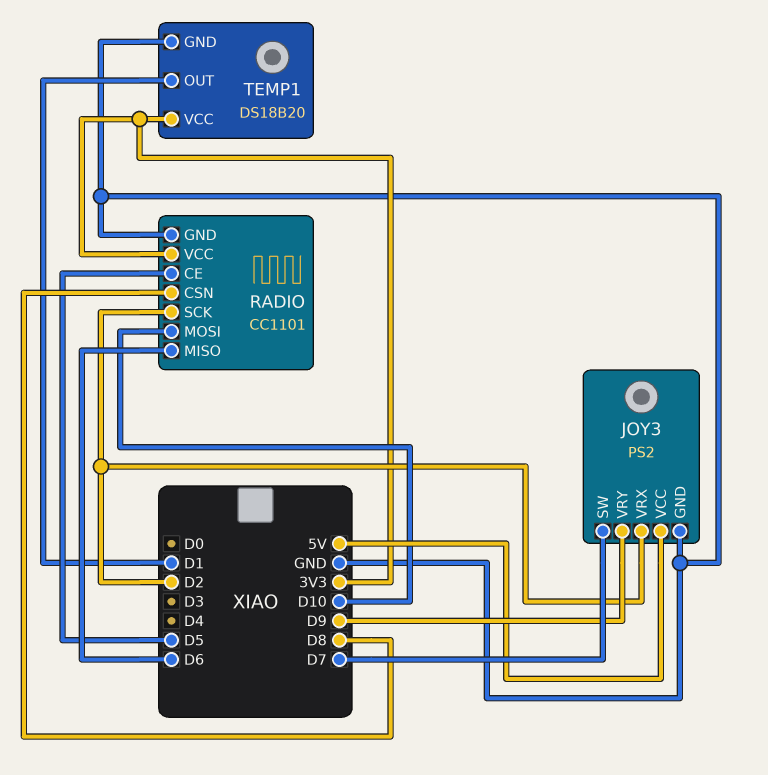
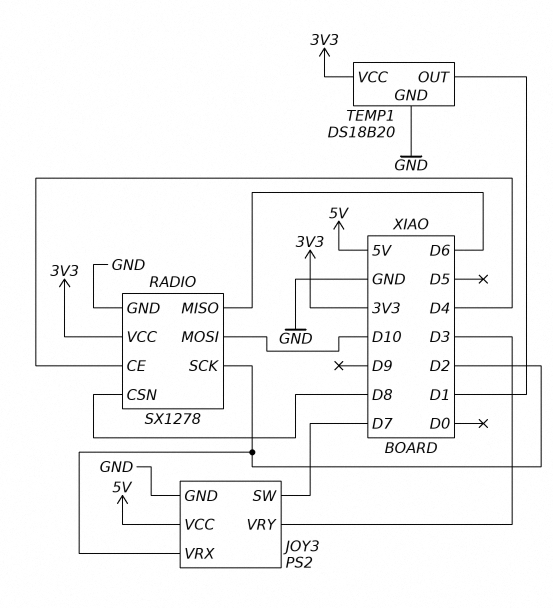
JOY3 pin VRY: D9 -> D3
RADIO: CC1101 -> SX1278
RADIO pin CE: D5 -> D4

